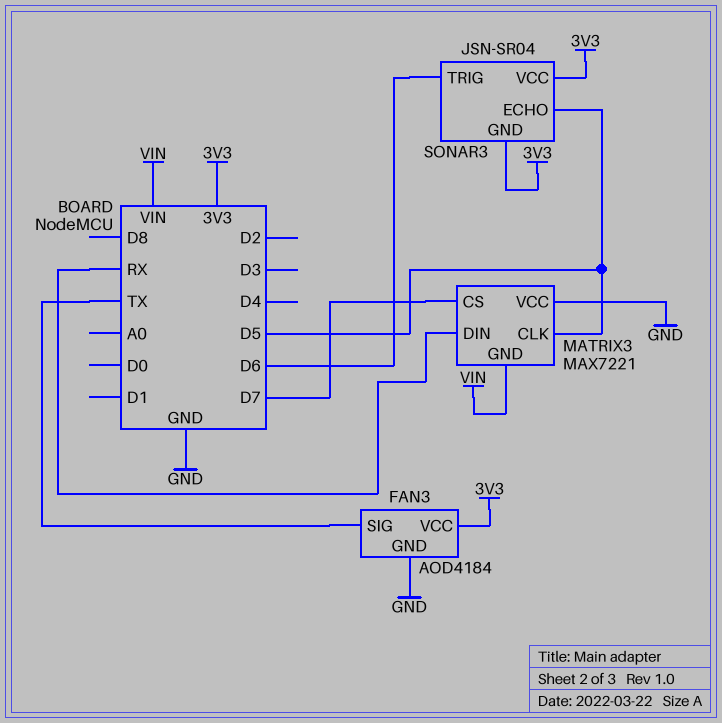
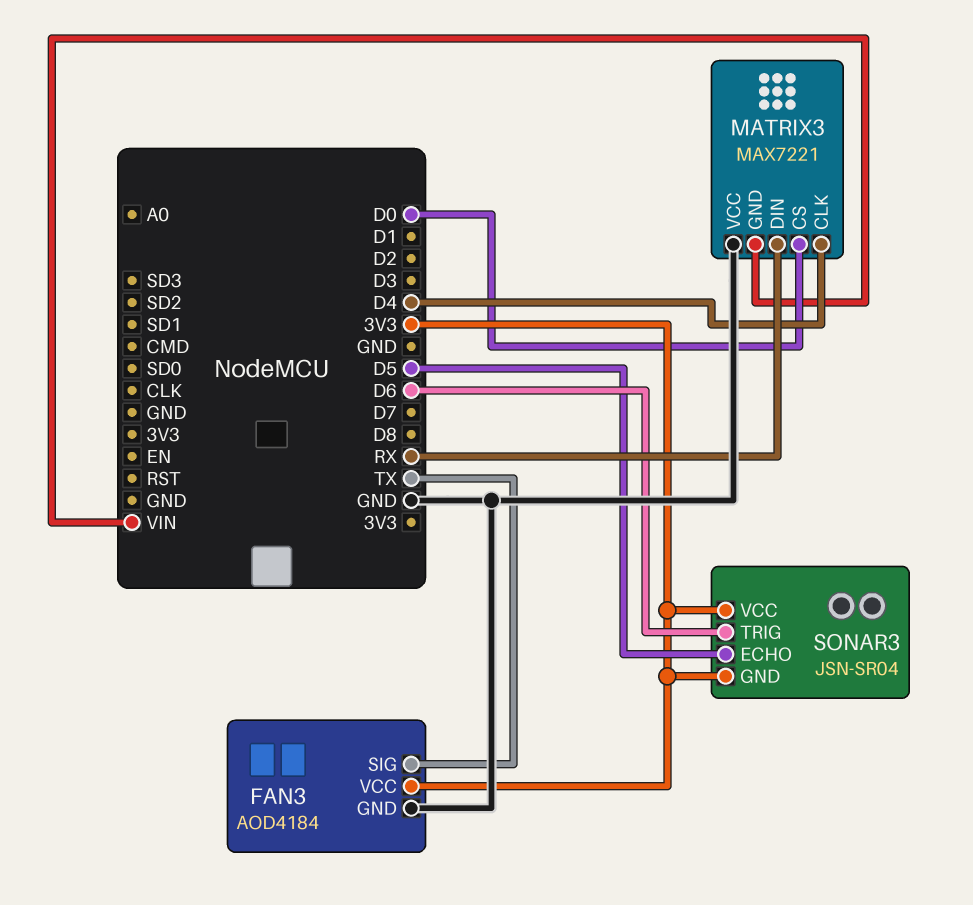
MATRIX3 pin CLK: D5 -> D4
MATRIX3 pin CS: D7 -> D0

